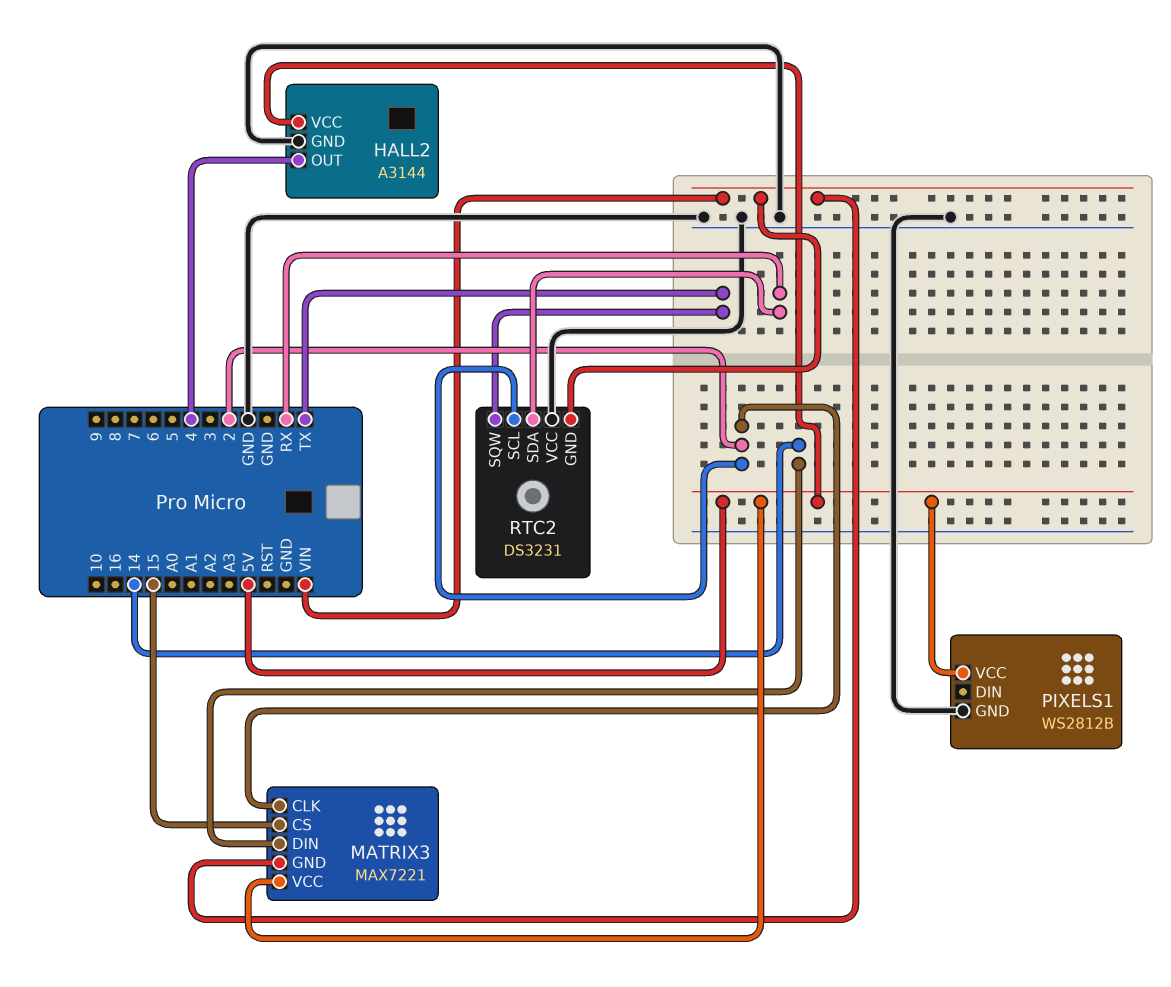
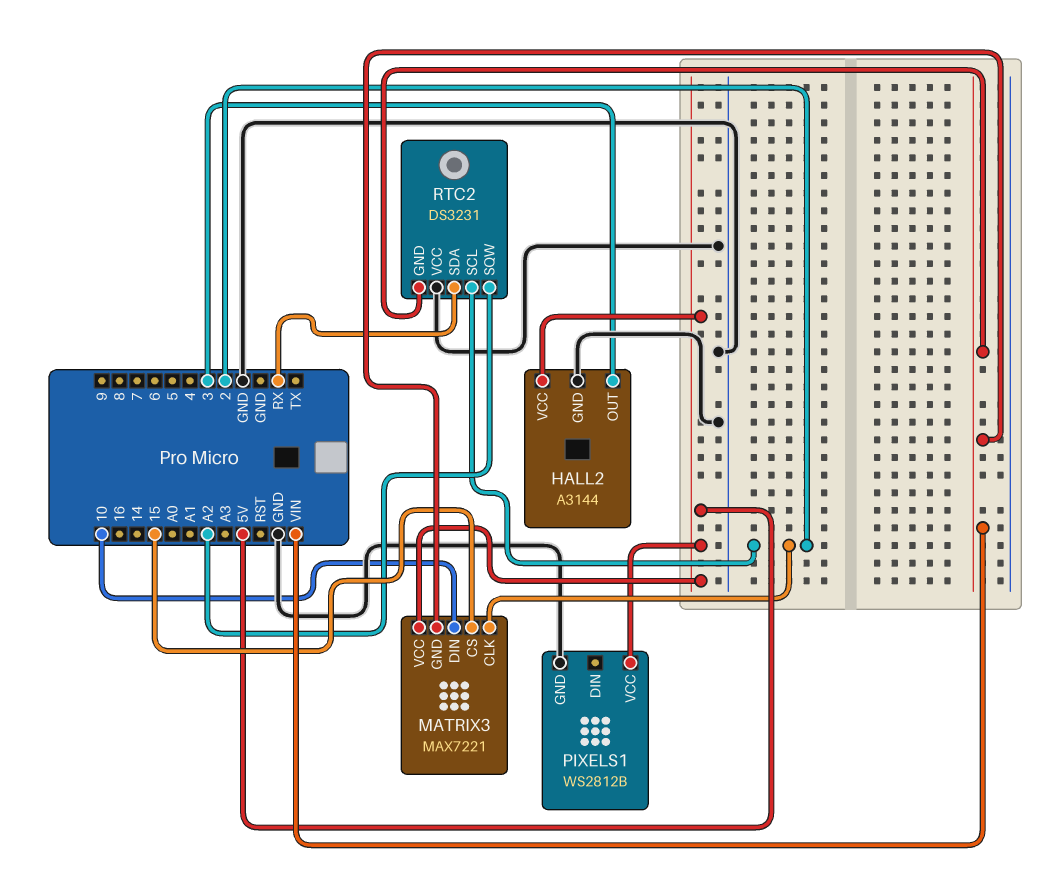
HALL2 pin OUT: 4 -> 3
MATRIX3 pin DIN: 14 -> 10
RTC2 pin SQW: TX -> A2

